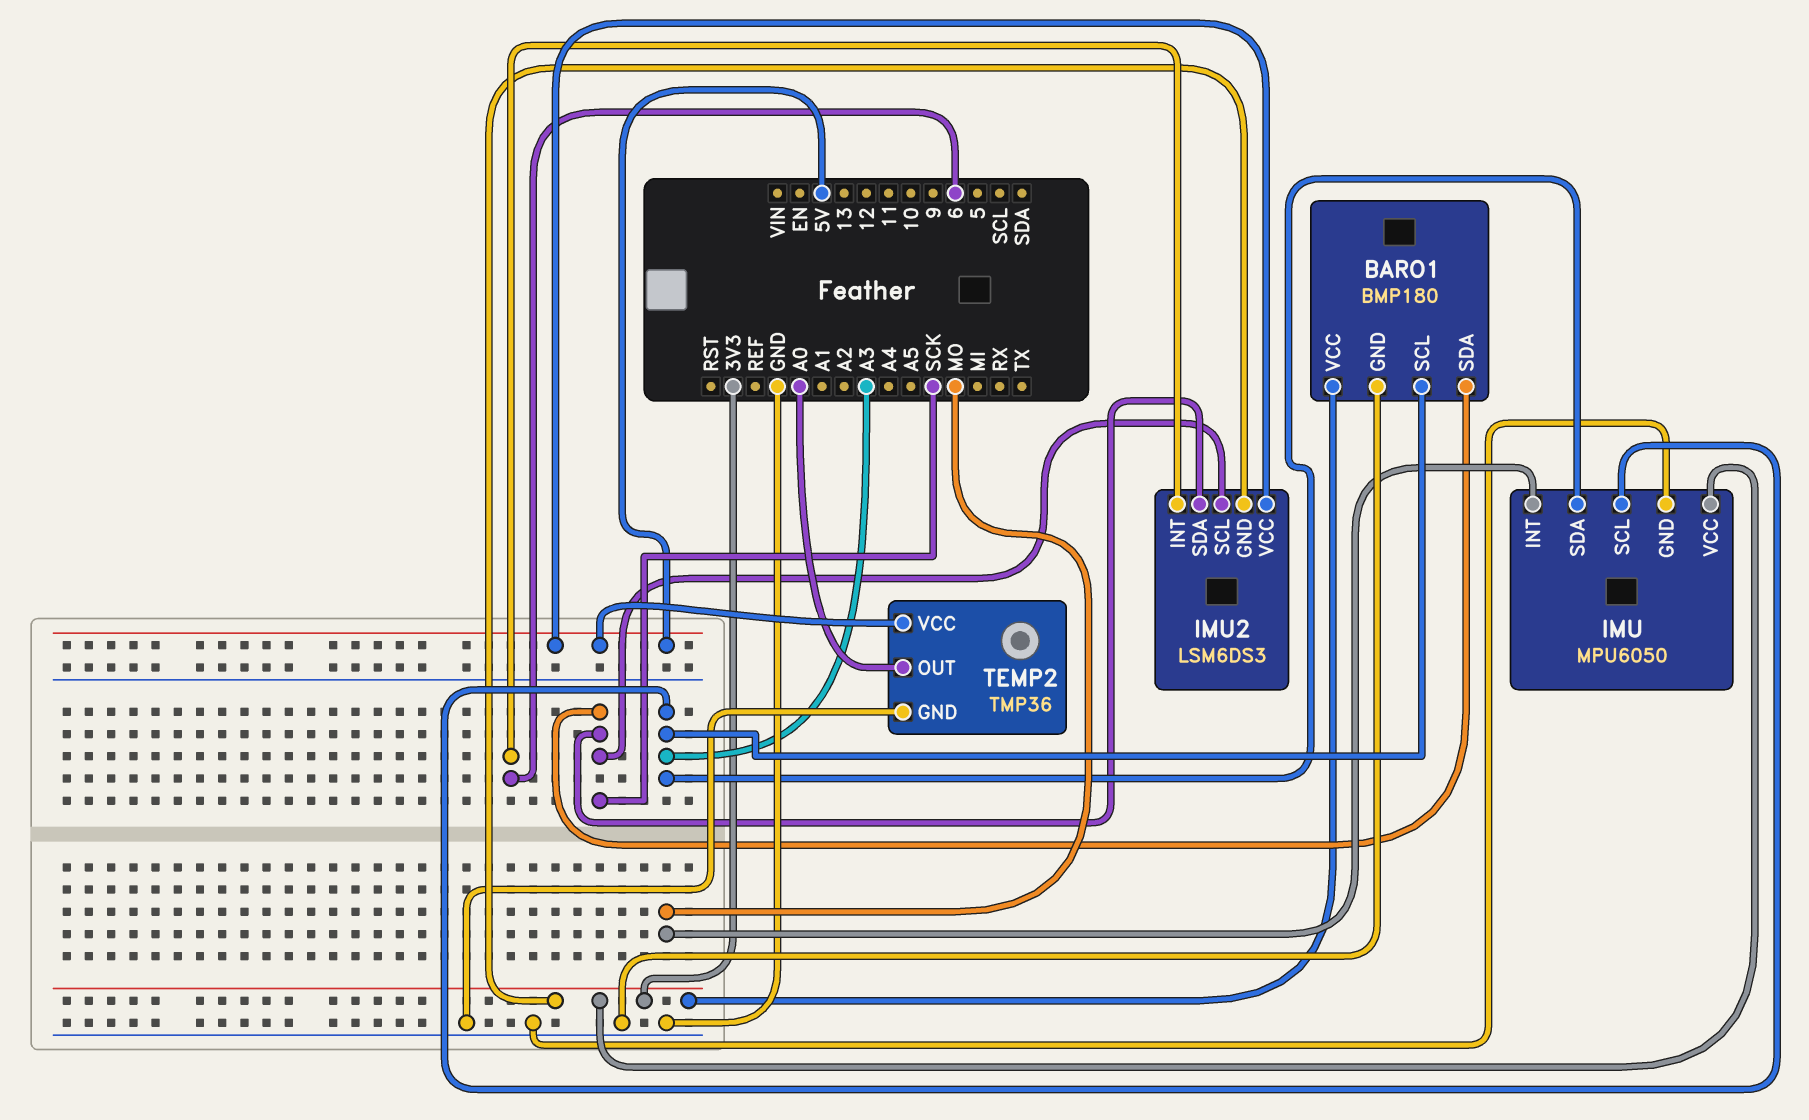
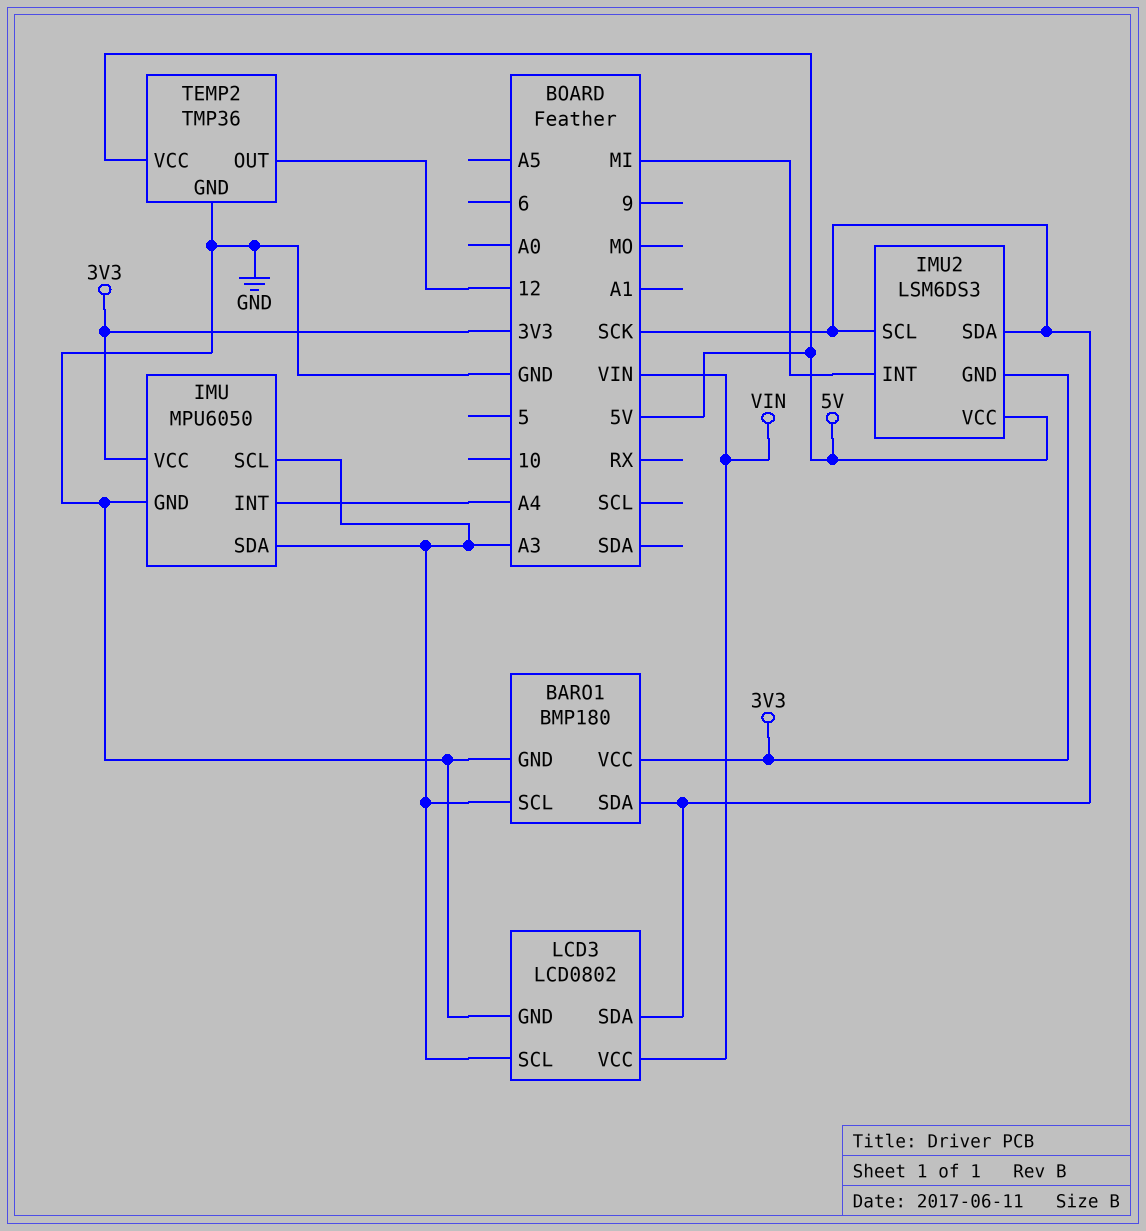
IMU pin INT: MO -> A4
IMU2 pin INT: 6 -> MI
LCD3: none -> LCD0802
LCD3 pin GND: none -> GND
LCD3 pin SCL: none -> A3
LCD3 pin SDA: none -> SCK
LCD3 pin VCC: none -> VIN
TEMP2 pin OUT: A0 -> 12

